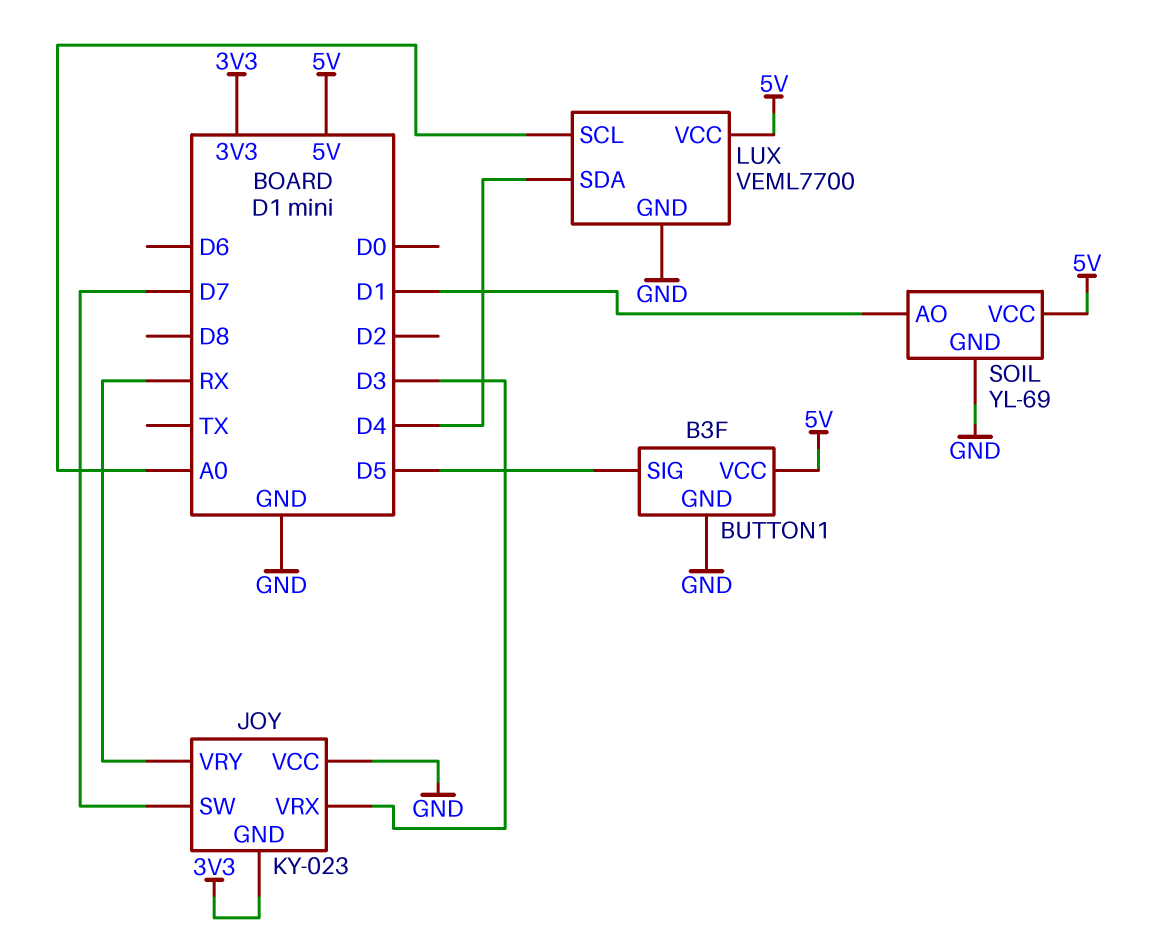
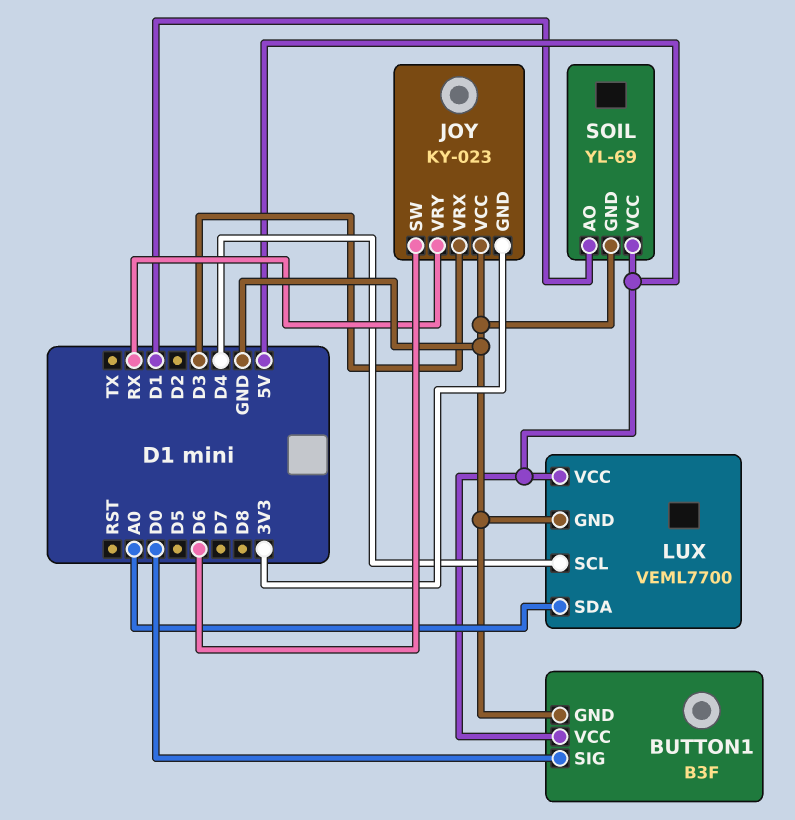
BUTTON1 pin SIG: D5 -> D0
JOY pin SW: D7 -> D6
LUX pin SCL: A0 -> D4
LUX pin SDA: D4 -> A0

